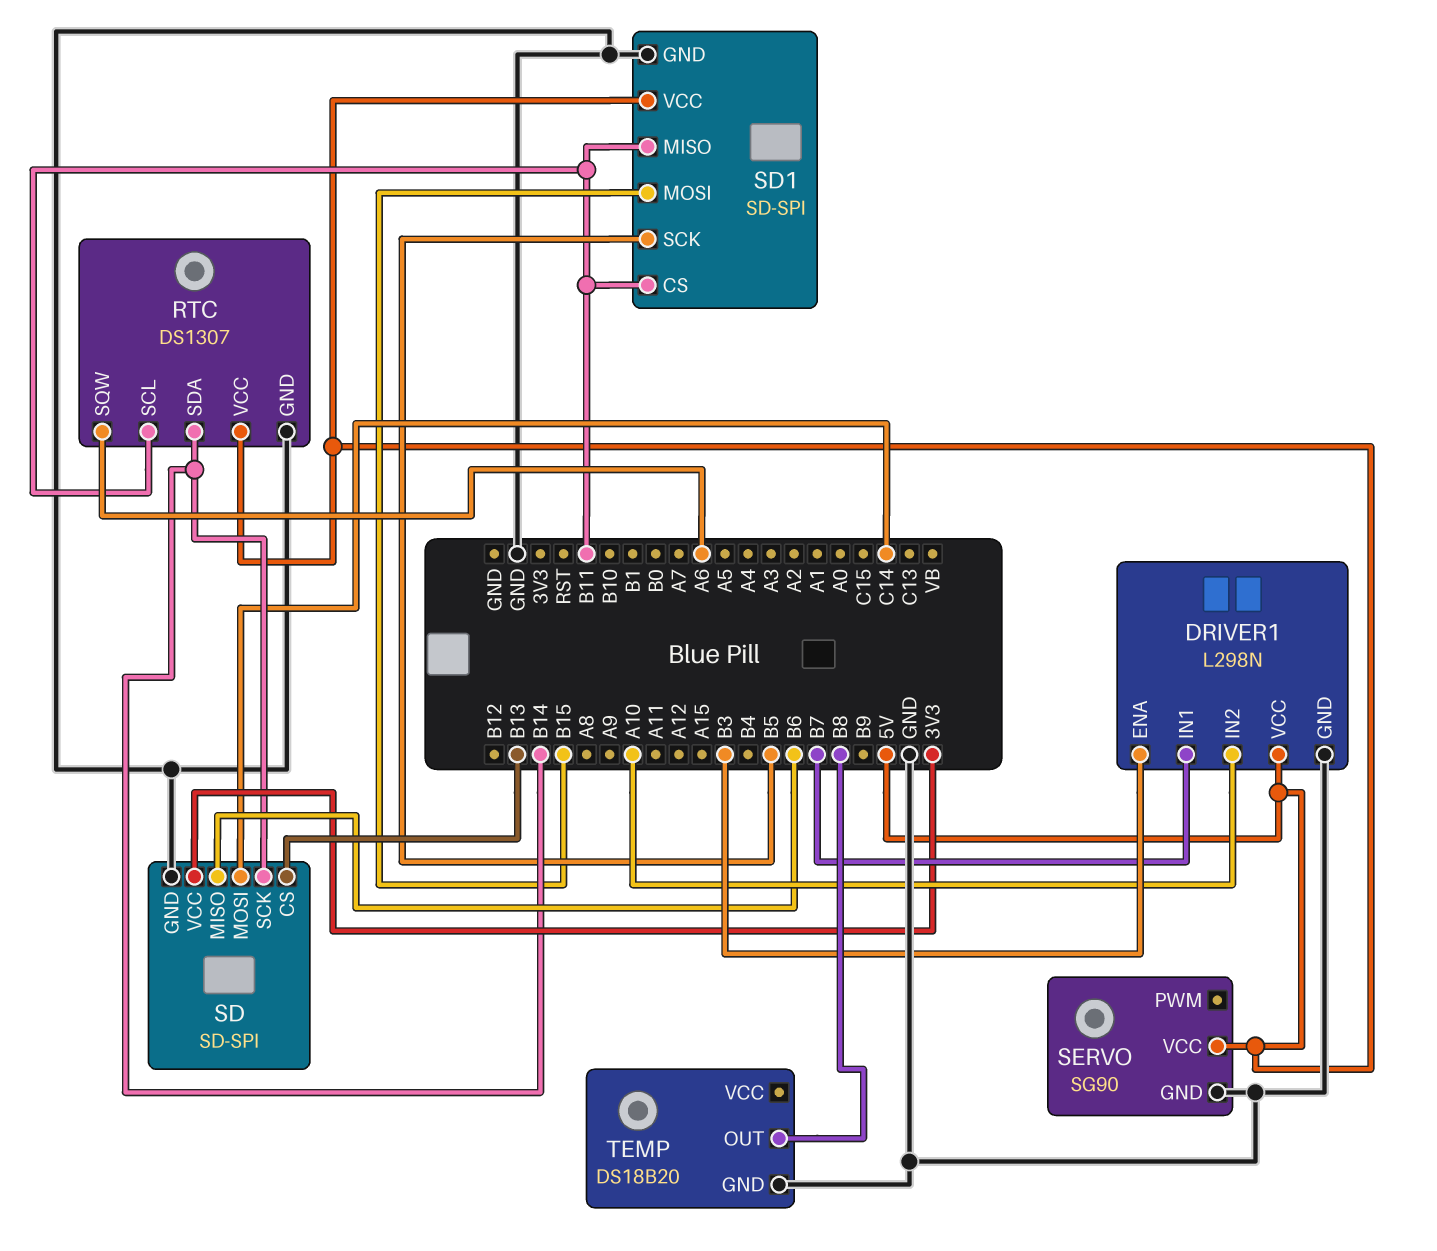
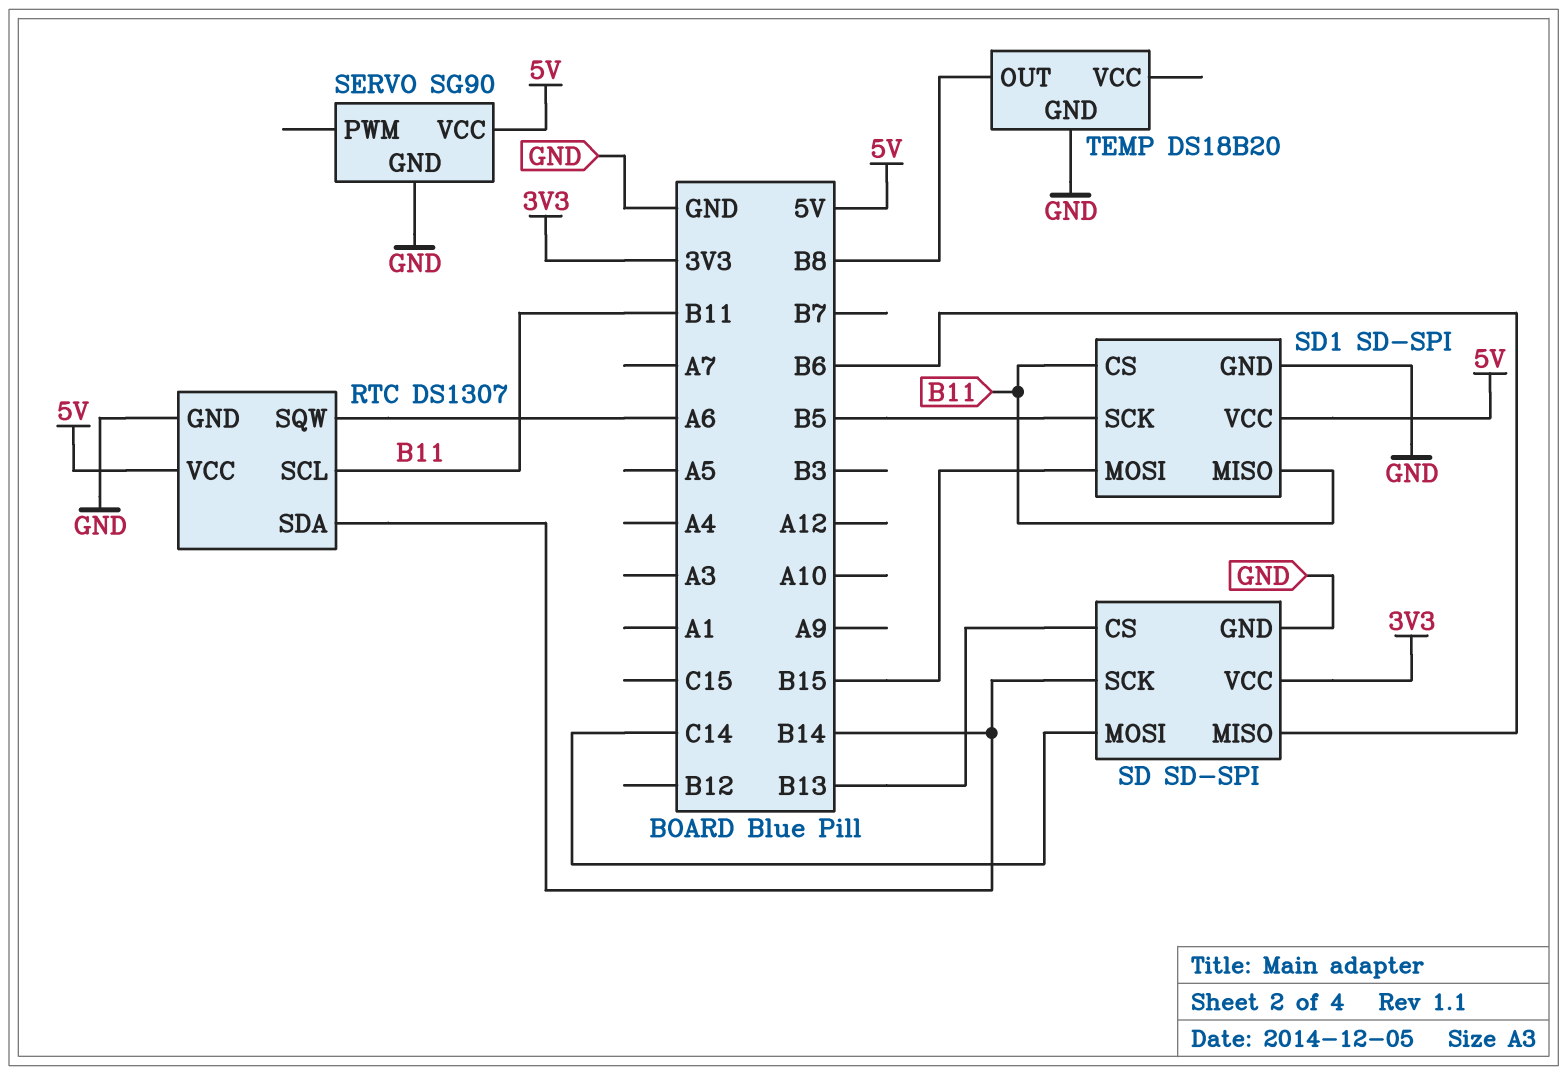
DRIVER1: L298N -> none
DRIVER1 pin ENA: B3 -> none
DRIVER1 pin GND: GND -> none
DRIVER1 pin IN1: B7 -> none
DRIVER1 pin IN2: A10 -> none
DRIVER1 pin VCC: 5V -> none

